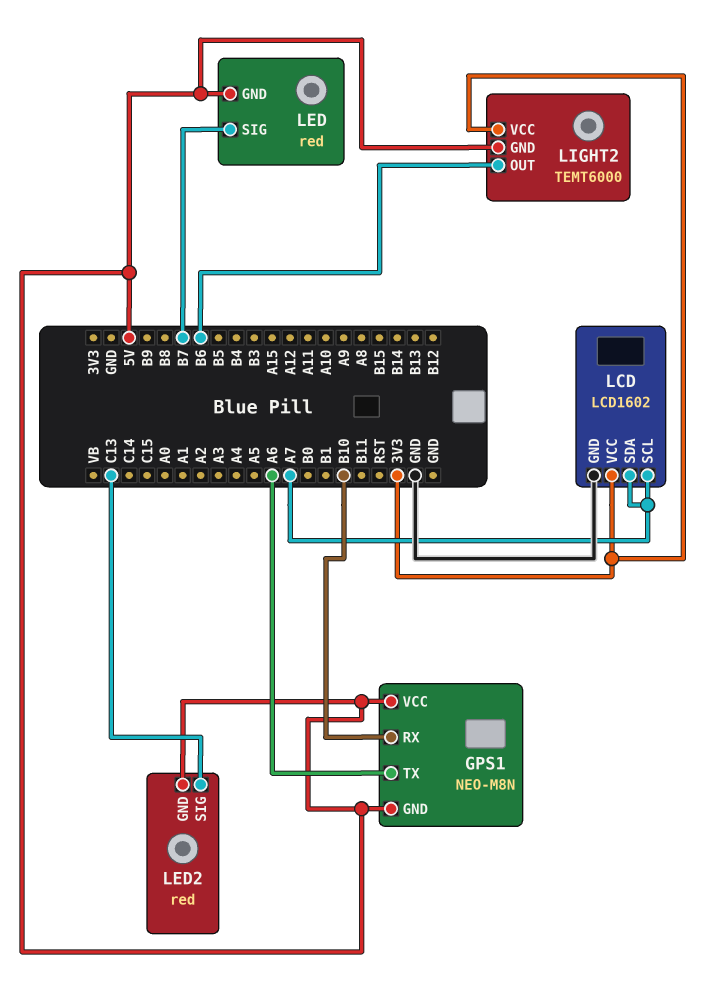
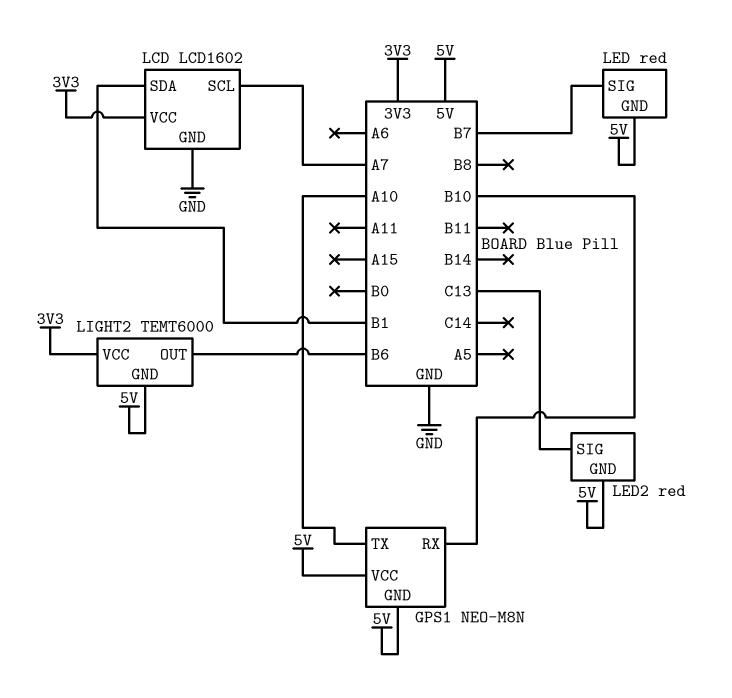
GPS1 pin TX: A6 -> A10
LCD pin SDA: A7 -> B1

